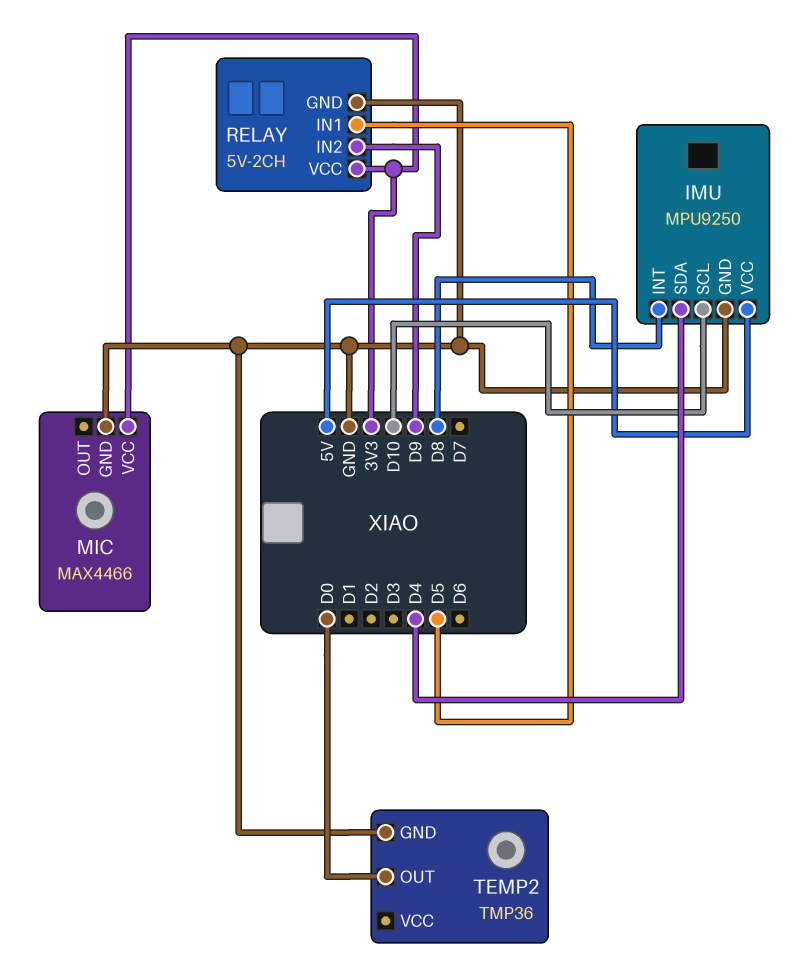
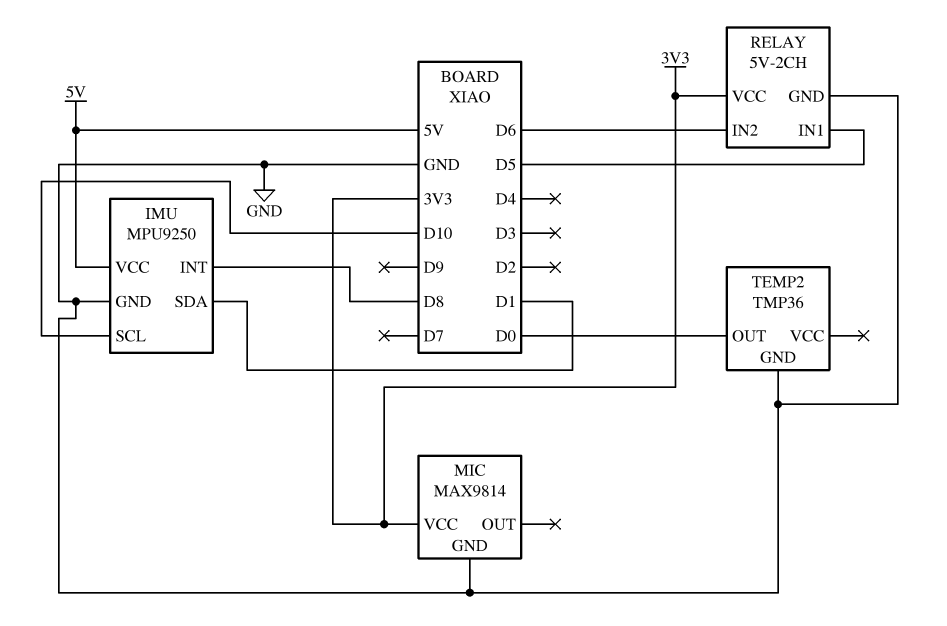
IMU pin SDA: D4 -> D1
MIC: MAX4466 -> MAX9814
RELAY pin IN2: D9 -> D6

